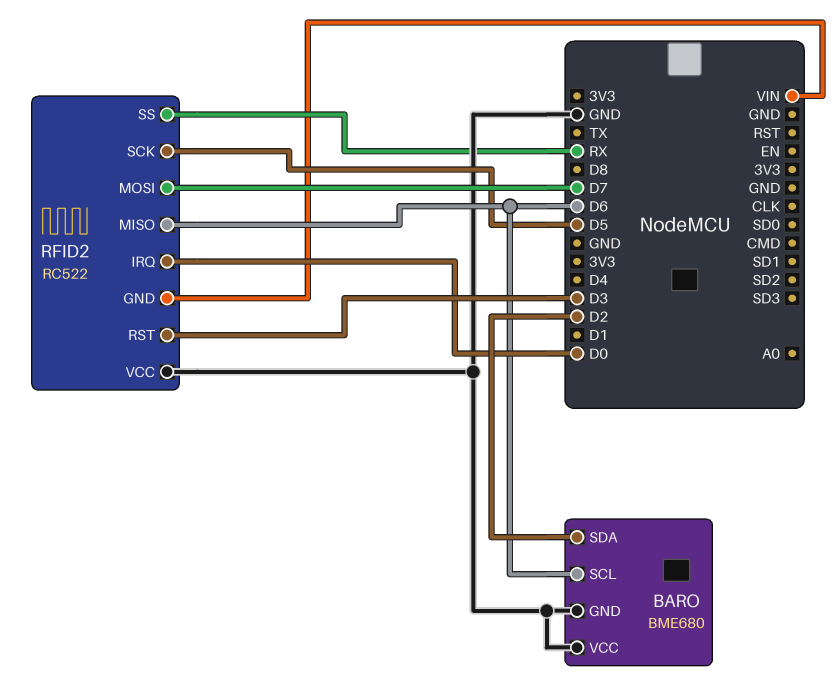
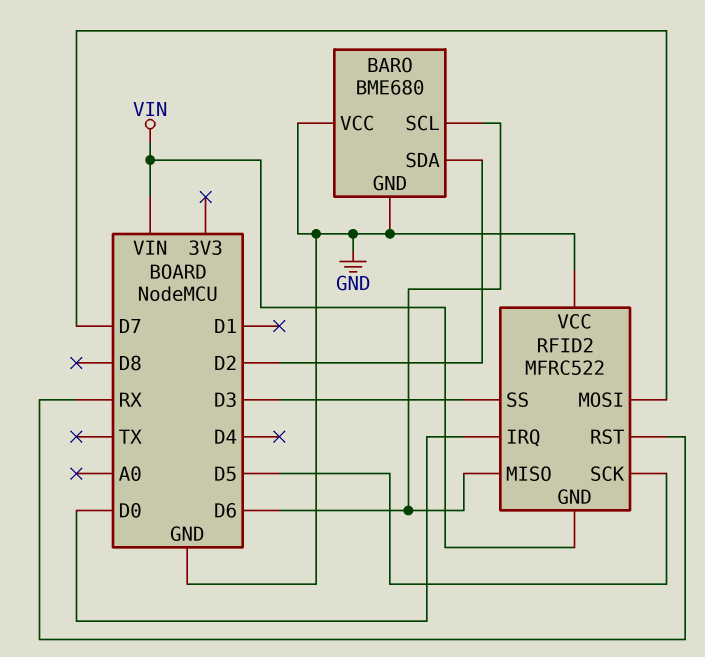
RFID2: RC522 -> MFRC522
RFID2 pin RST: D3 -> RX
RFID2 pin SS: RX -> D3

